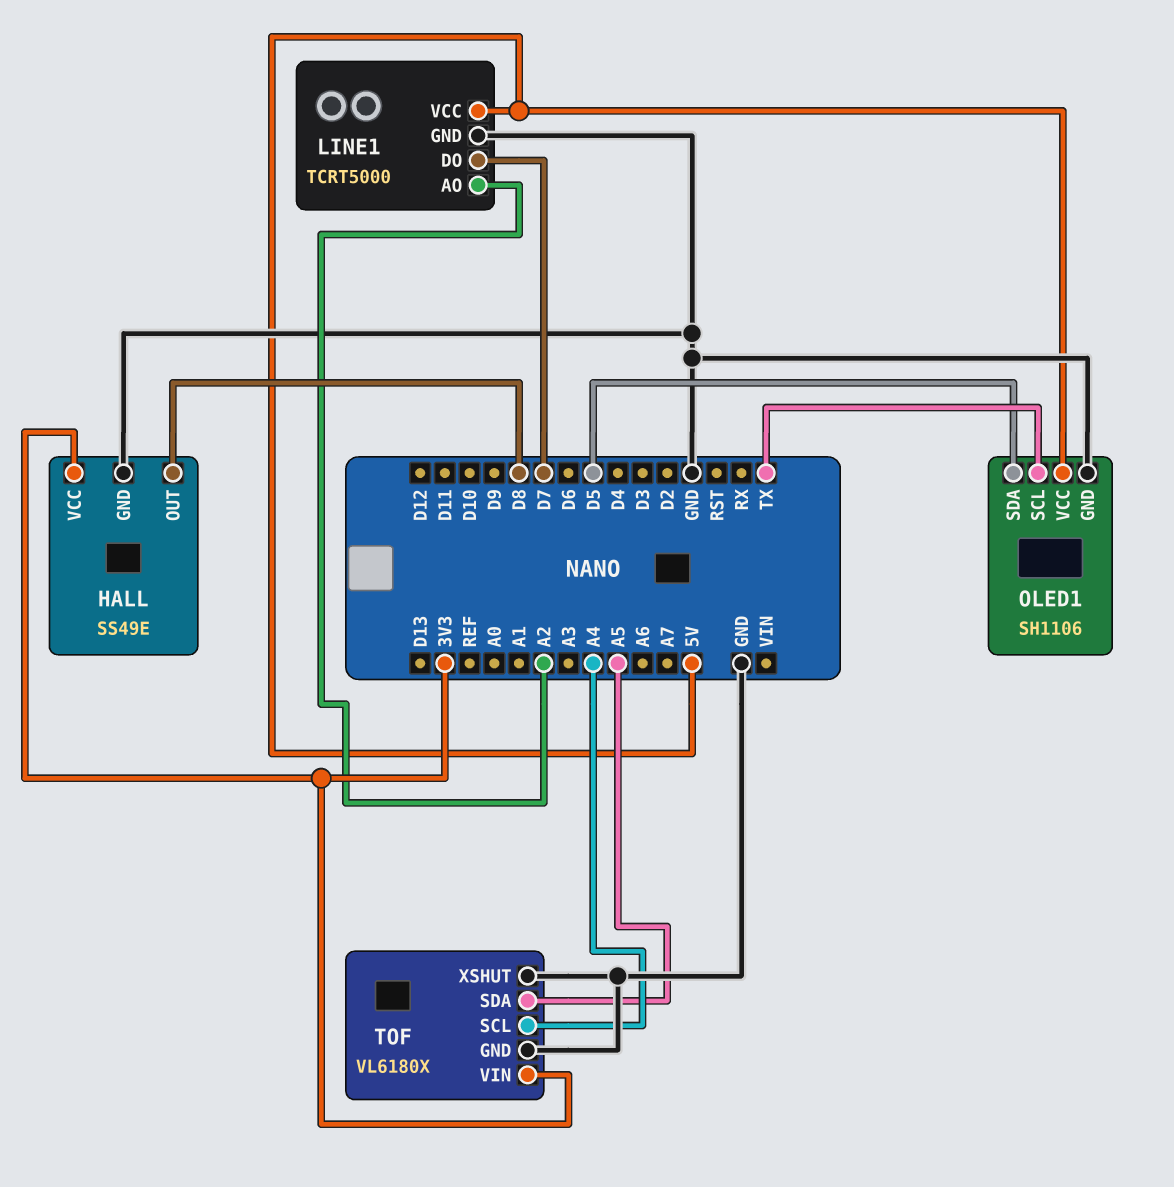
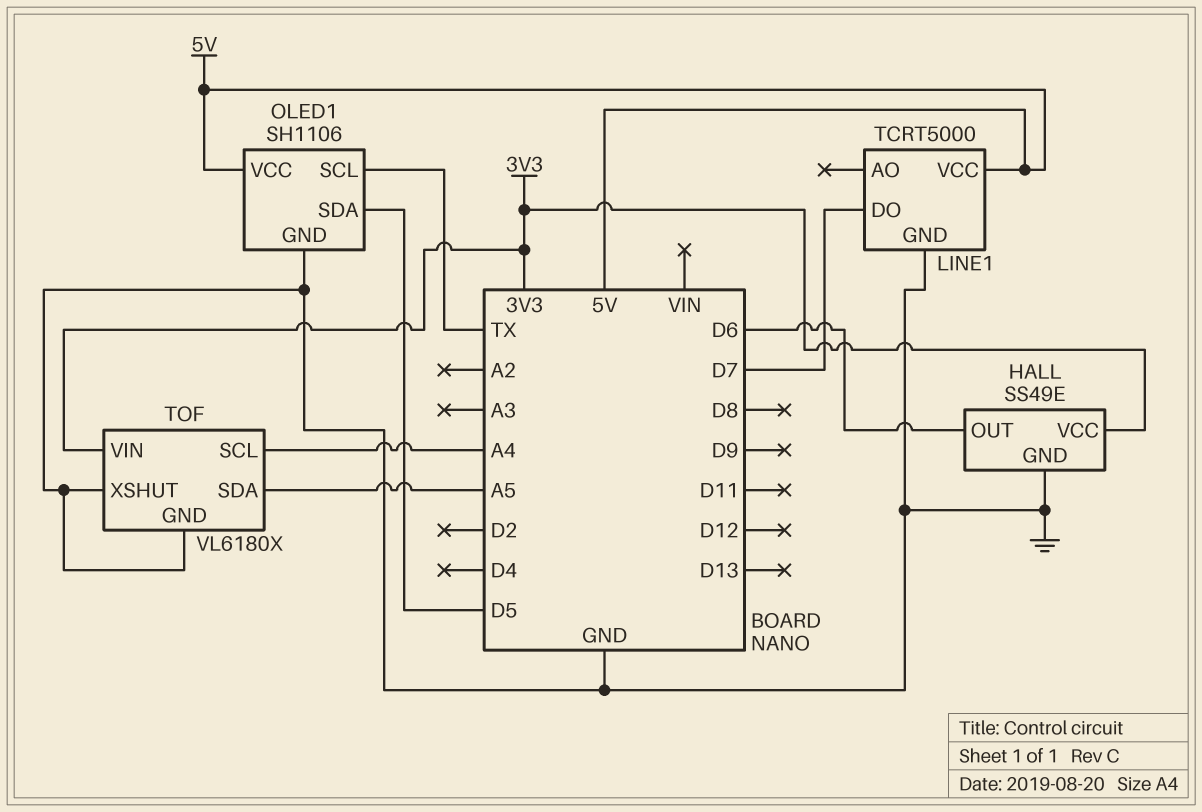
HALL pin OUT: D8 -> D6
LINE1 pin AO: A2 -> none

